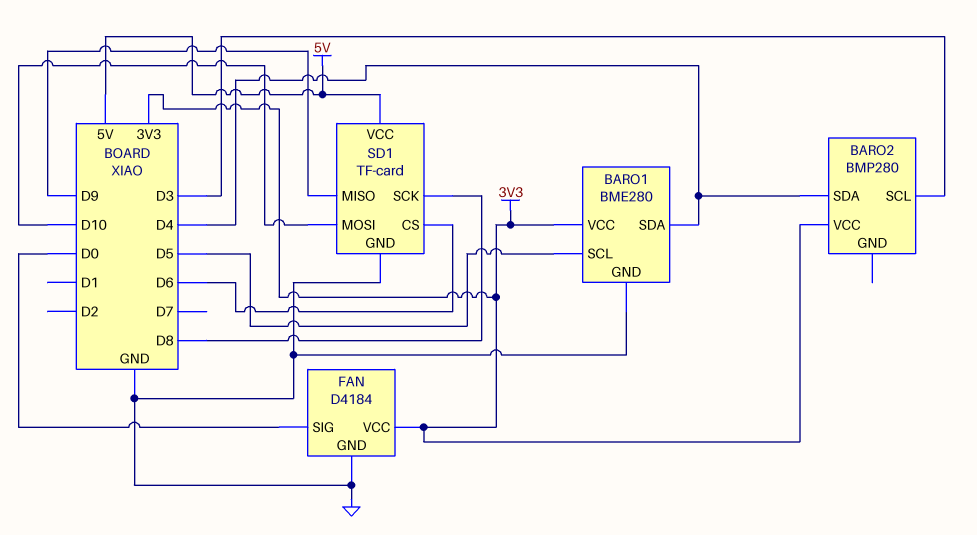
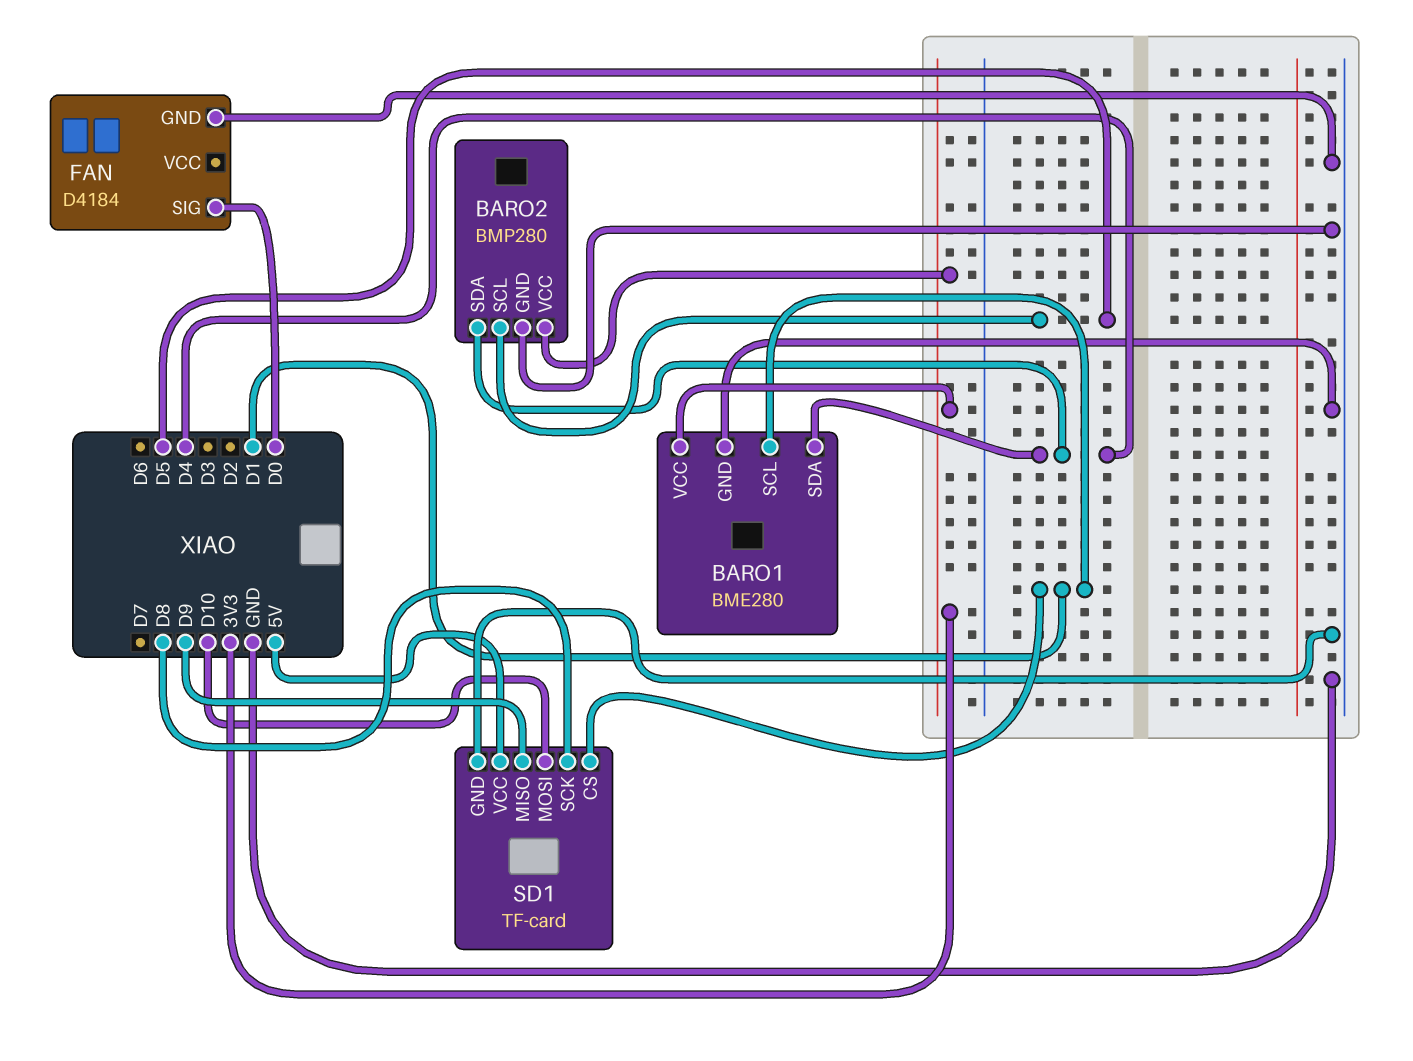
BARO1 pin SCL: D5 -> D1
BARO2 pin GND: none -> GND
BARO2 pin SCL: D3 -> D5
FAN pin VCC: 3V3 -> none
SD1 pin CS: D6 -> D1

